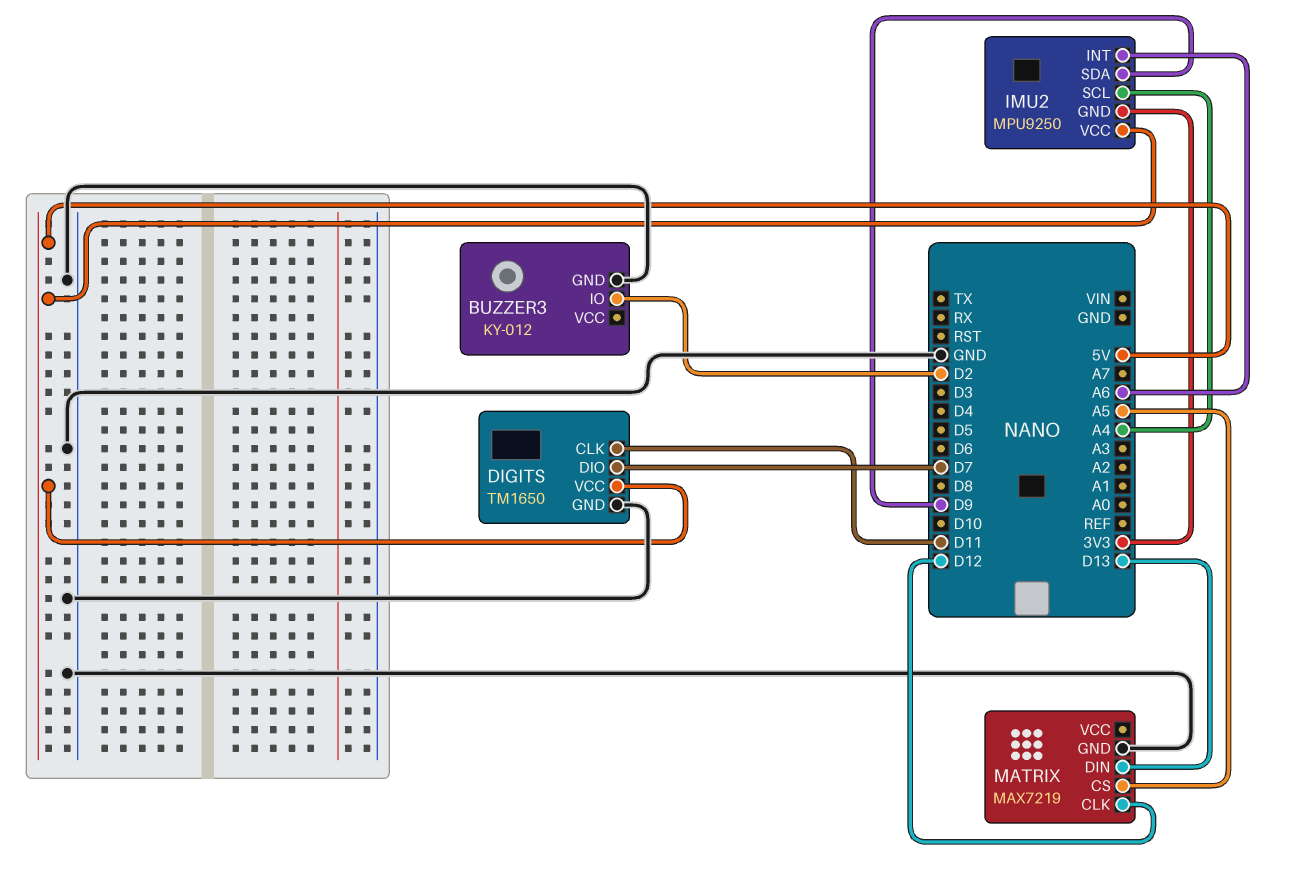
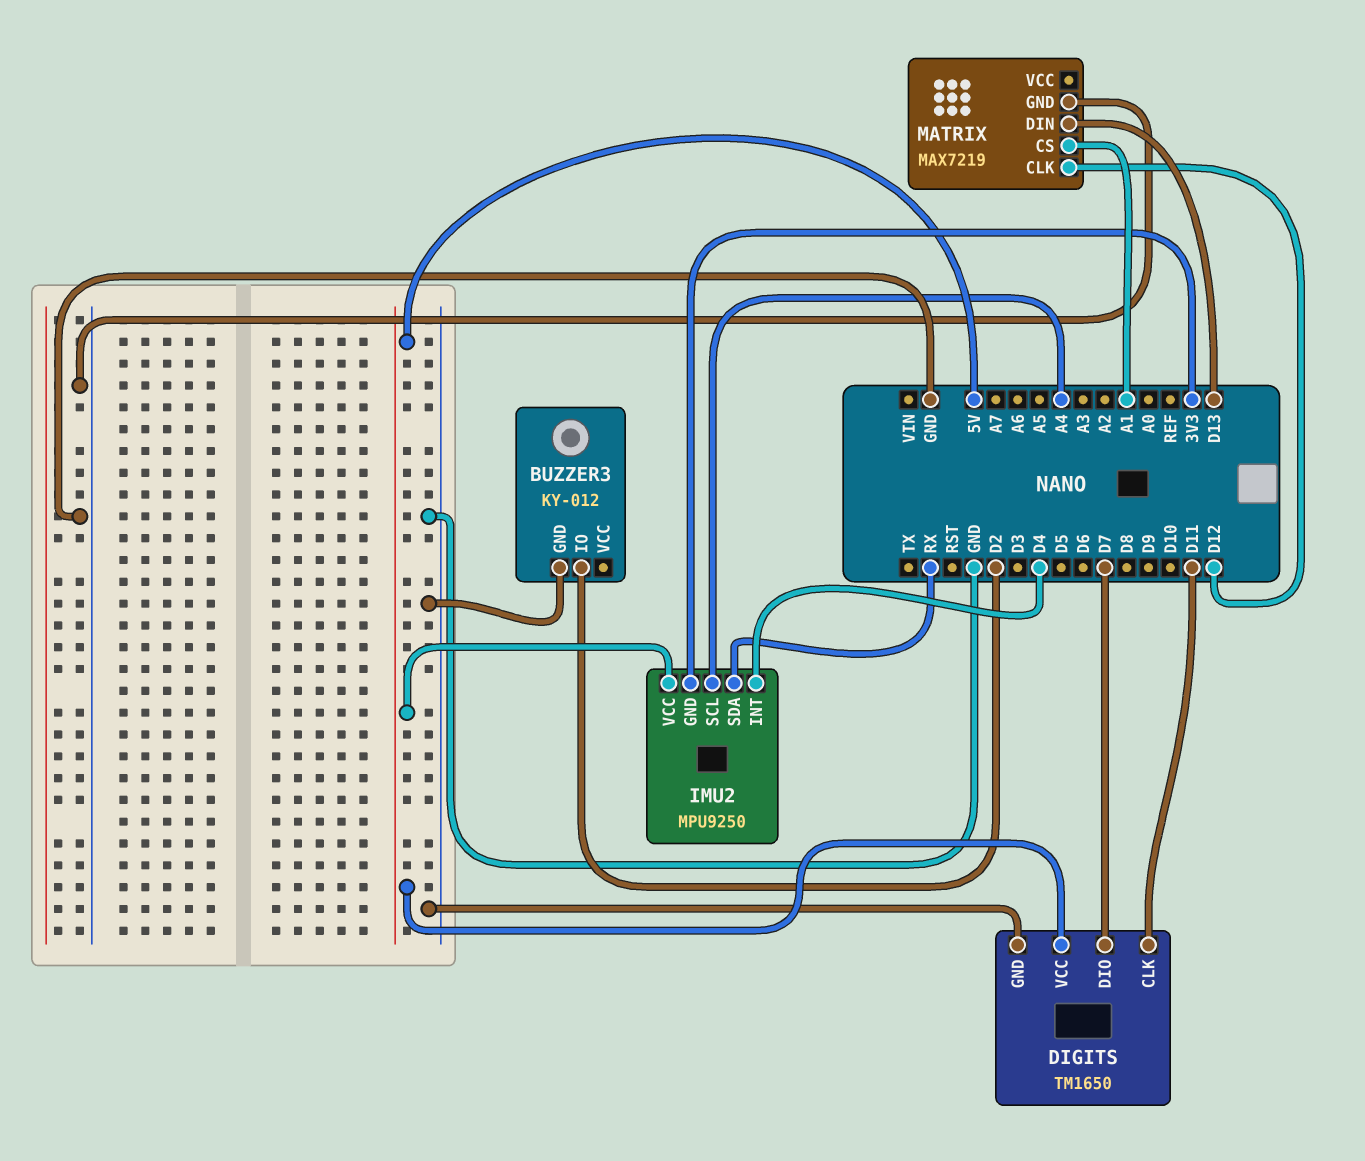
IMU2 pin INT: A6 -> D4
IMU2 pin SDA: D9 -> RX
MATRIX pin CS: A5 -> A1

